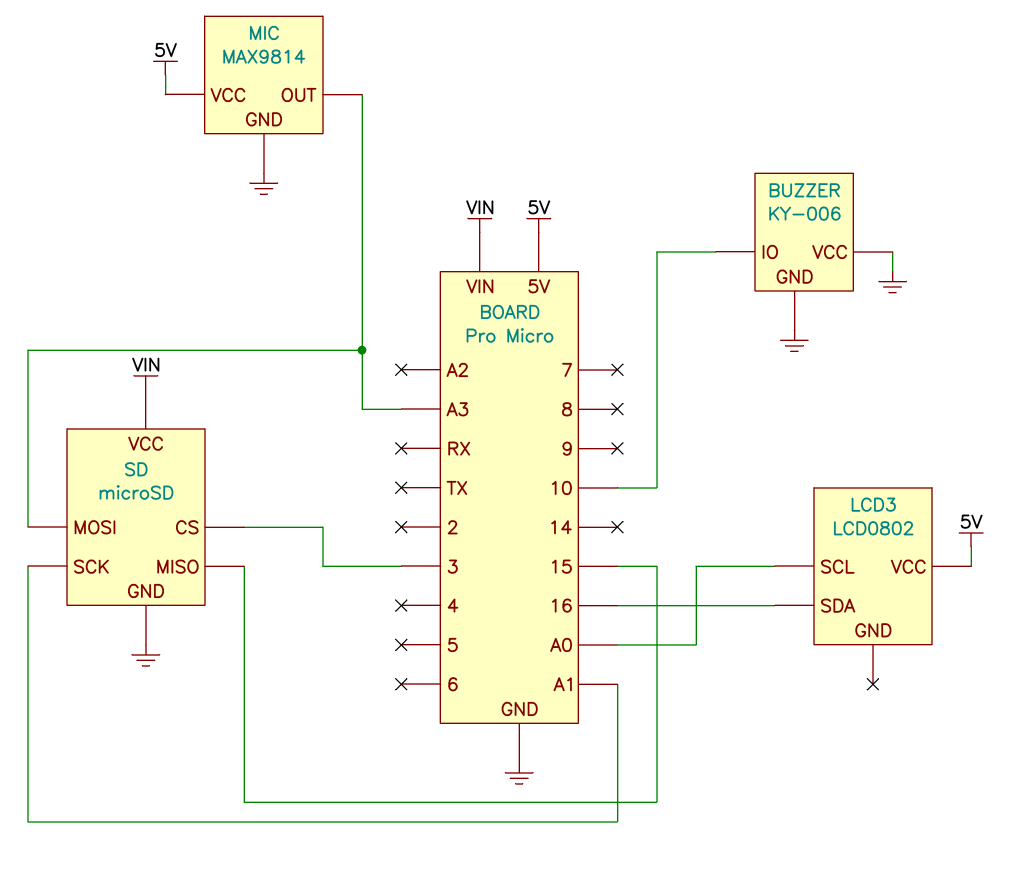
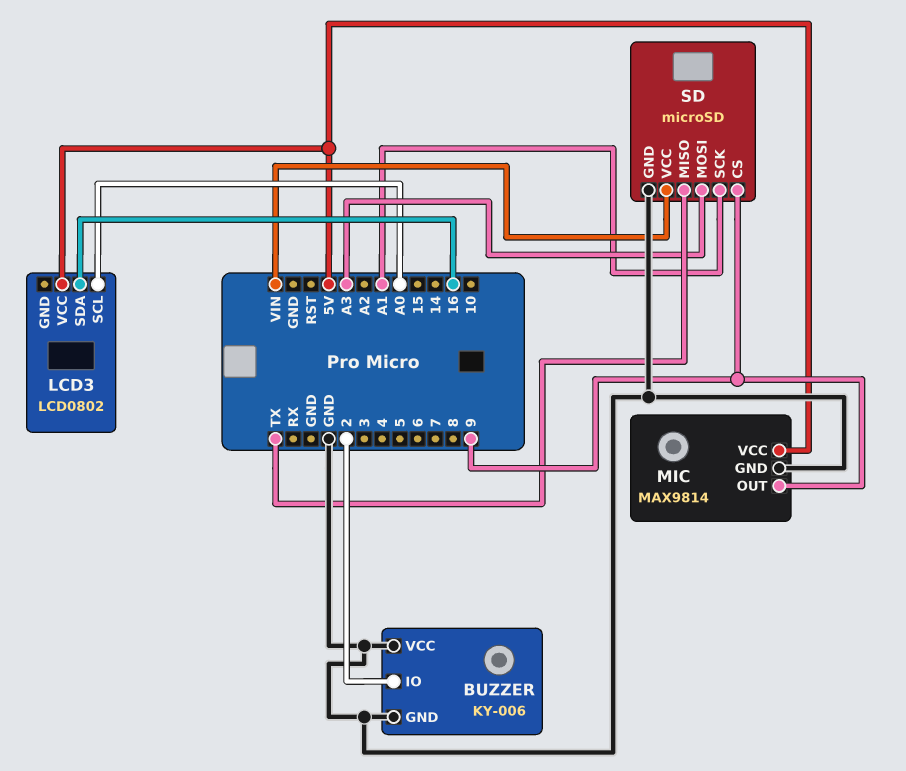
BUZZER pin IO: 10 -> 2
MIC pin OUT: A3 -> 9
SD pin CS: 3 -> 9
SD pin MISO: 15 -> TX

